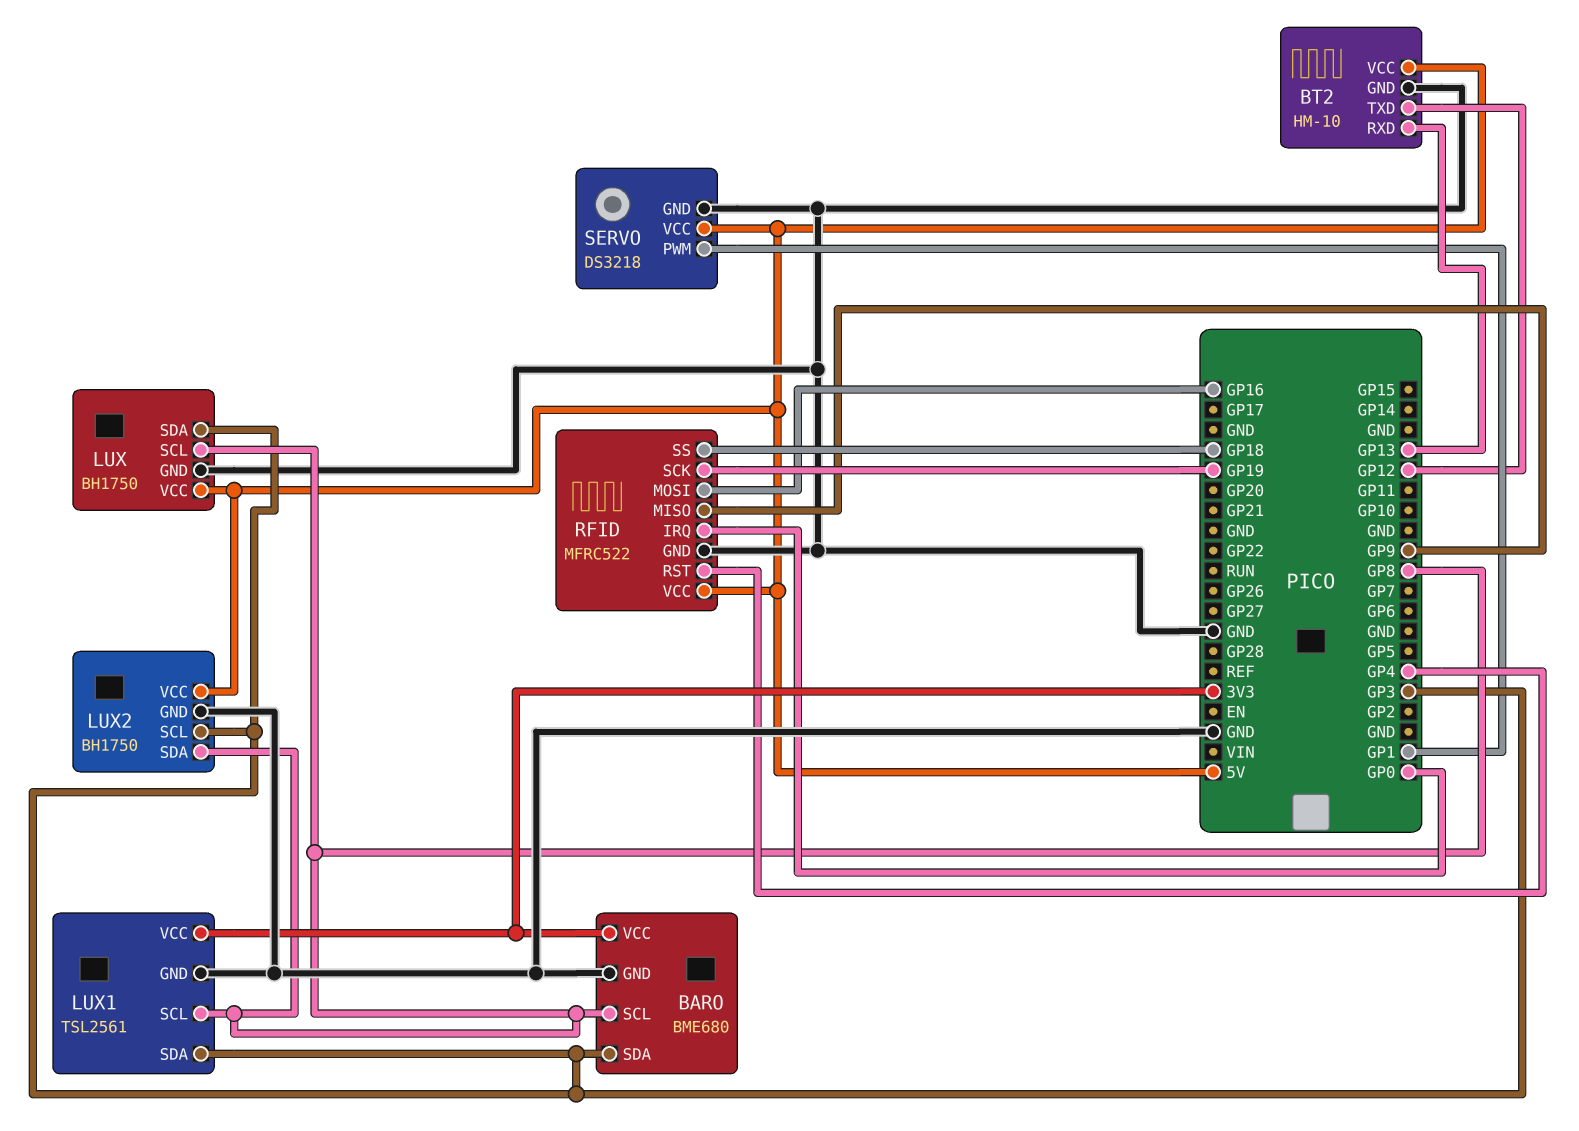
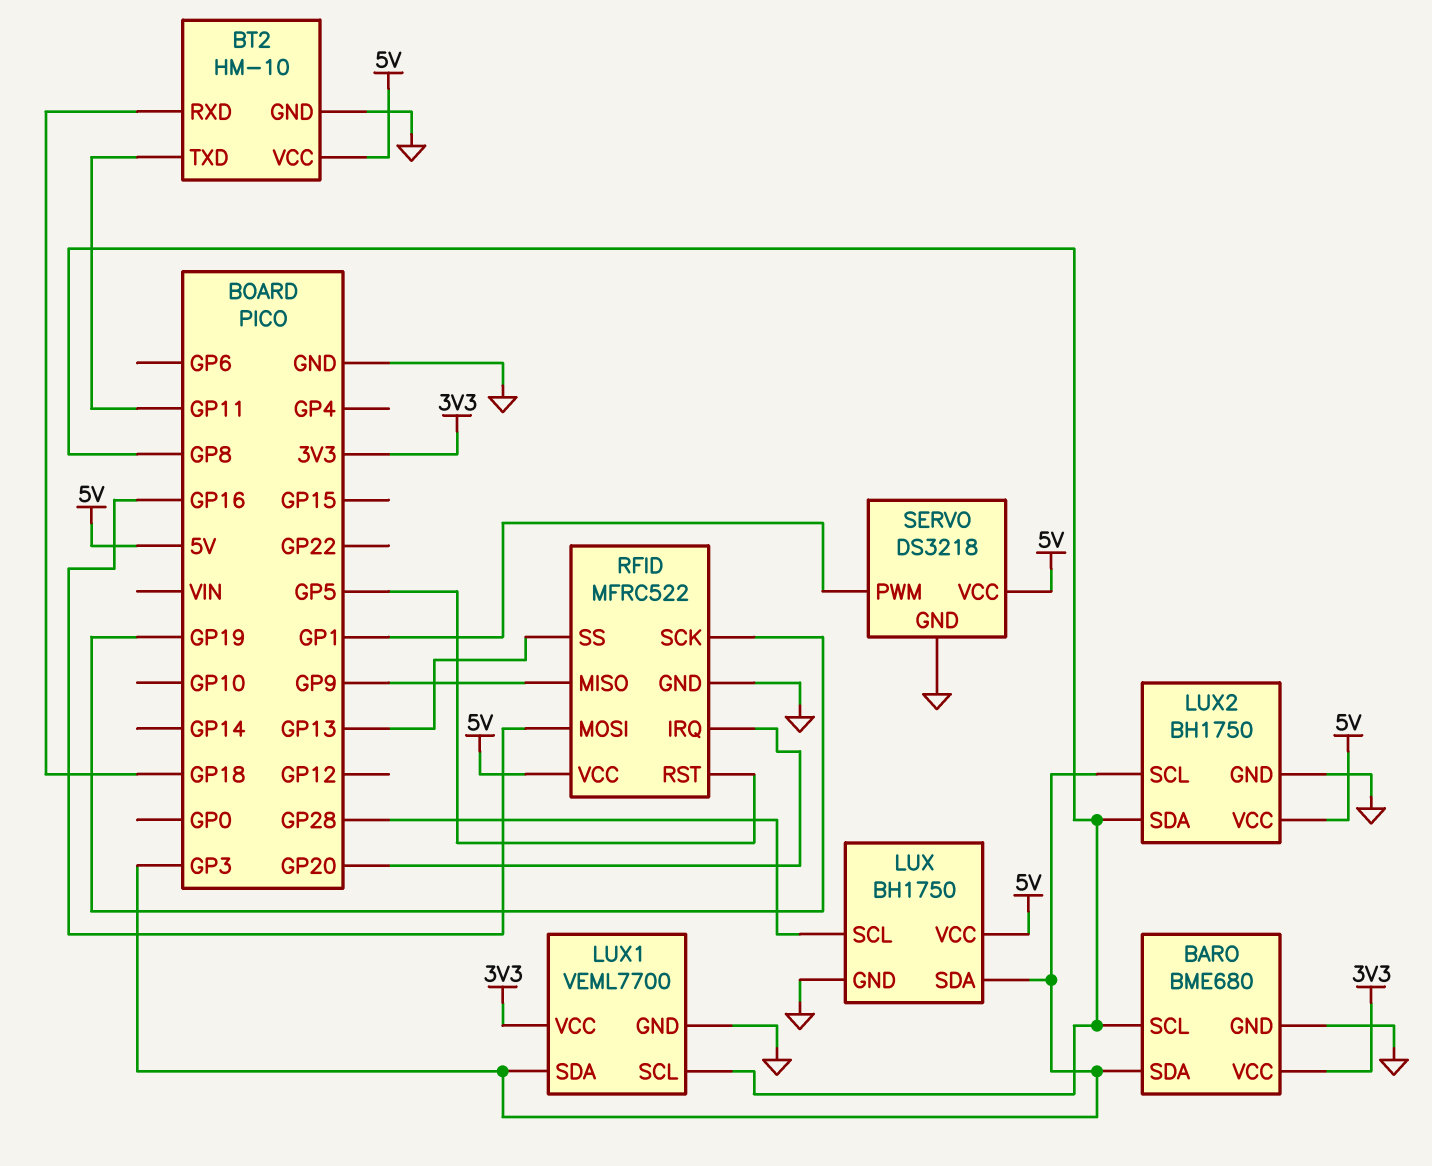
BT2 pin RXD: GP13 -> GP18
BT2 pin TXD: GP12 -> GP11
LUX pin SCL: GP8 -> GP28
LUX1: TSL2561 -> VEML7700
RFID pin IRQ: GP0 -> GP20
RFID pin RST: GP4 -> GP5
RFID pin SS: GP18 -> GP13

